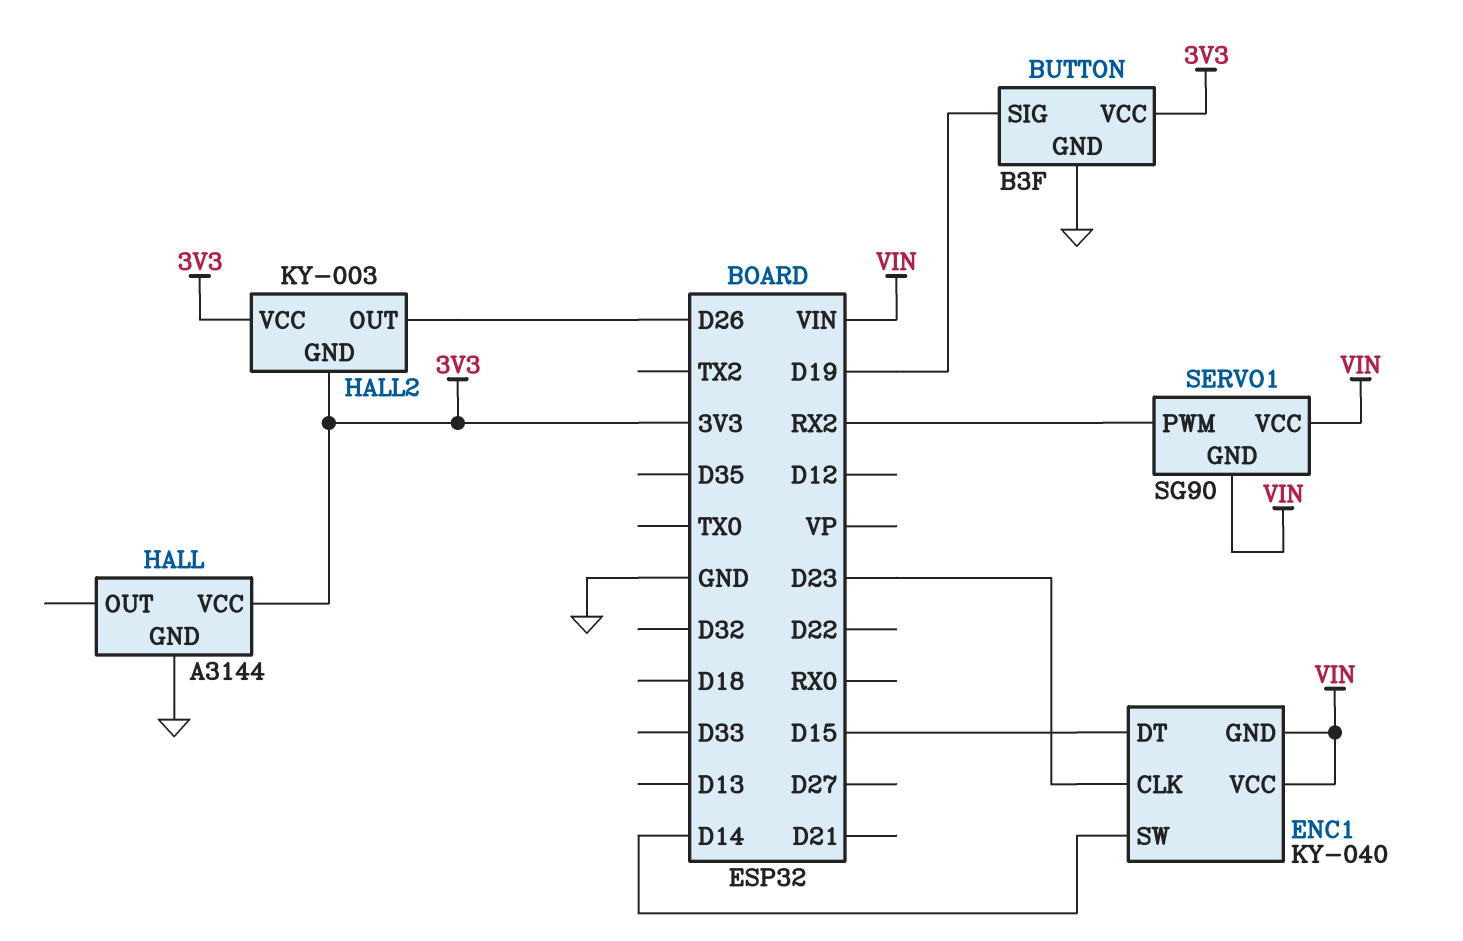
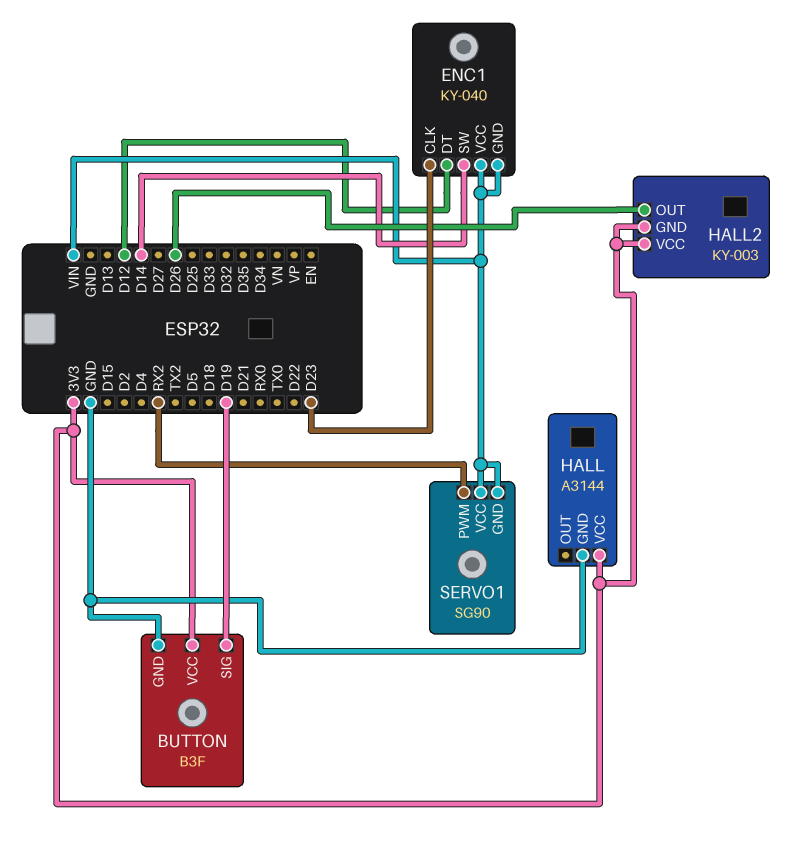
ENC1 pin DT: D15 -> D12

